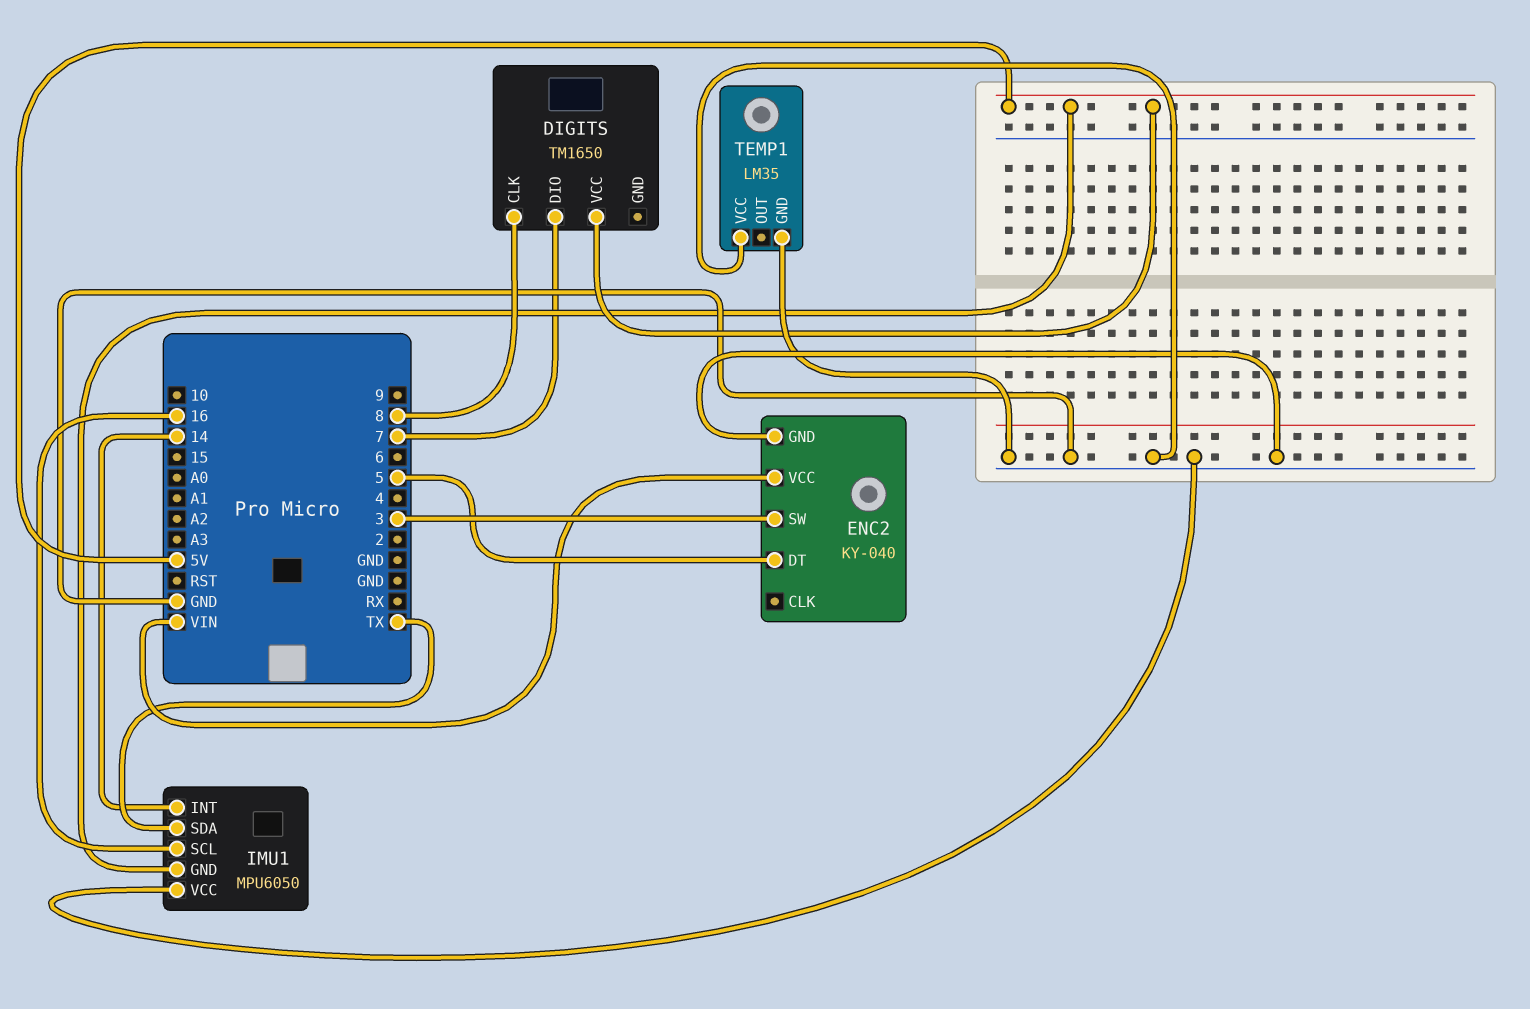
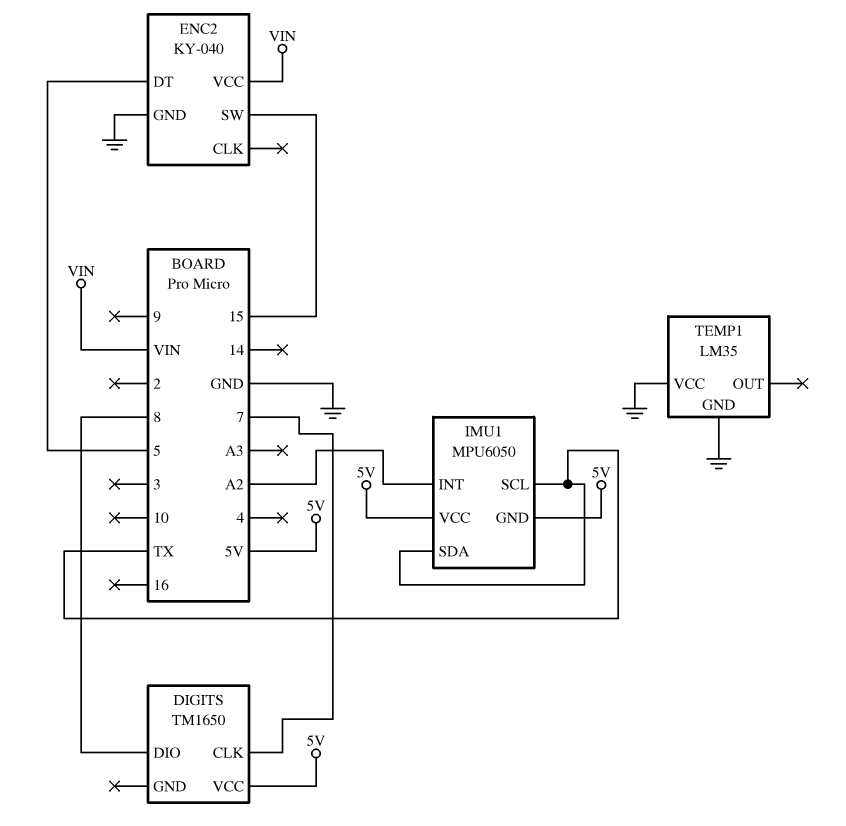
DIGITS pin CLK: 8 -> 7
DIGITS pin DIO: 7 -> 8
ENC2 pin SW: 3 -> 15
IMU1 pin INT: 14 -> A2
IMU1 pin SCL: 16 -> TX
IMU1 pin VCC: GND -> 5V

